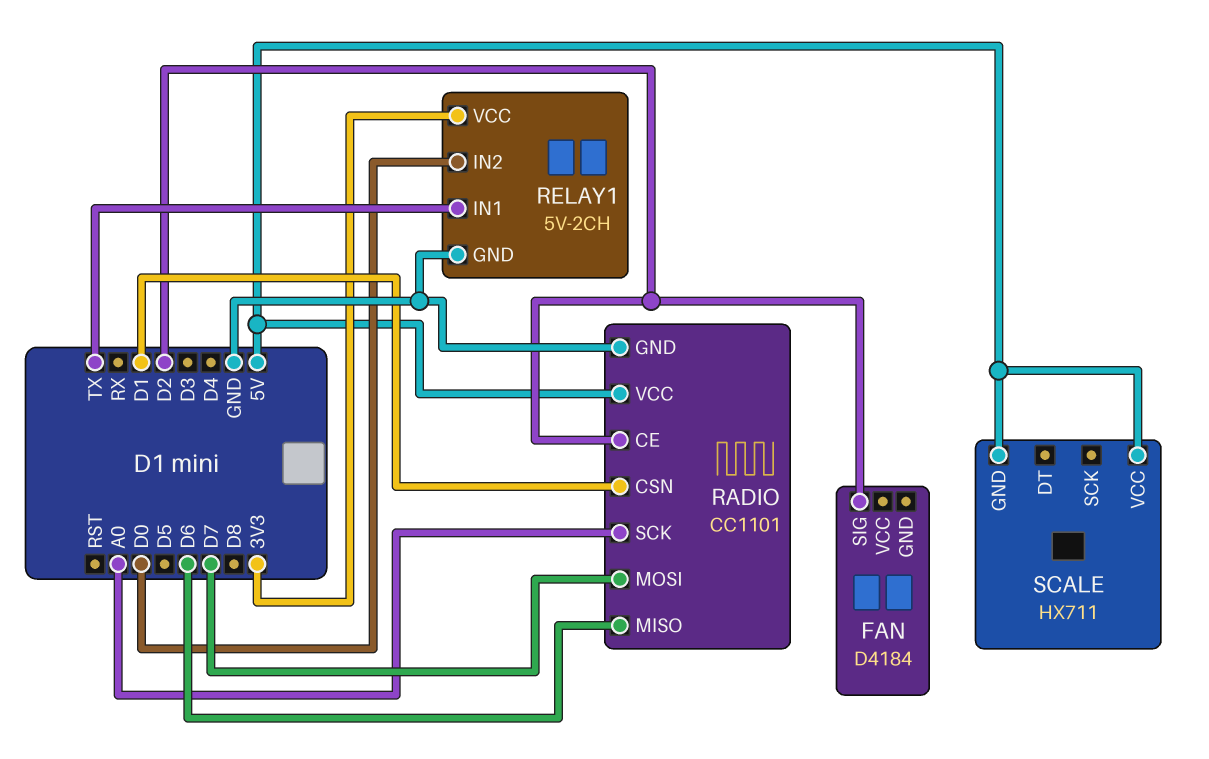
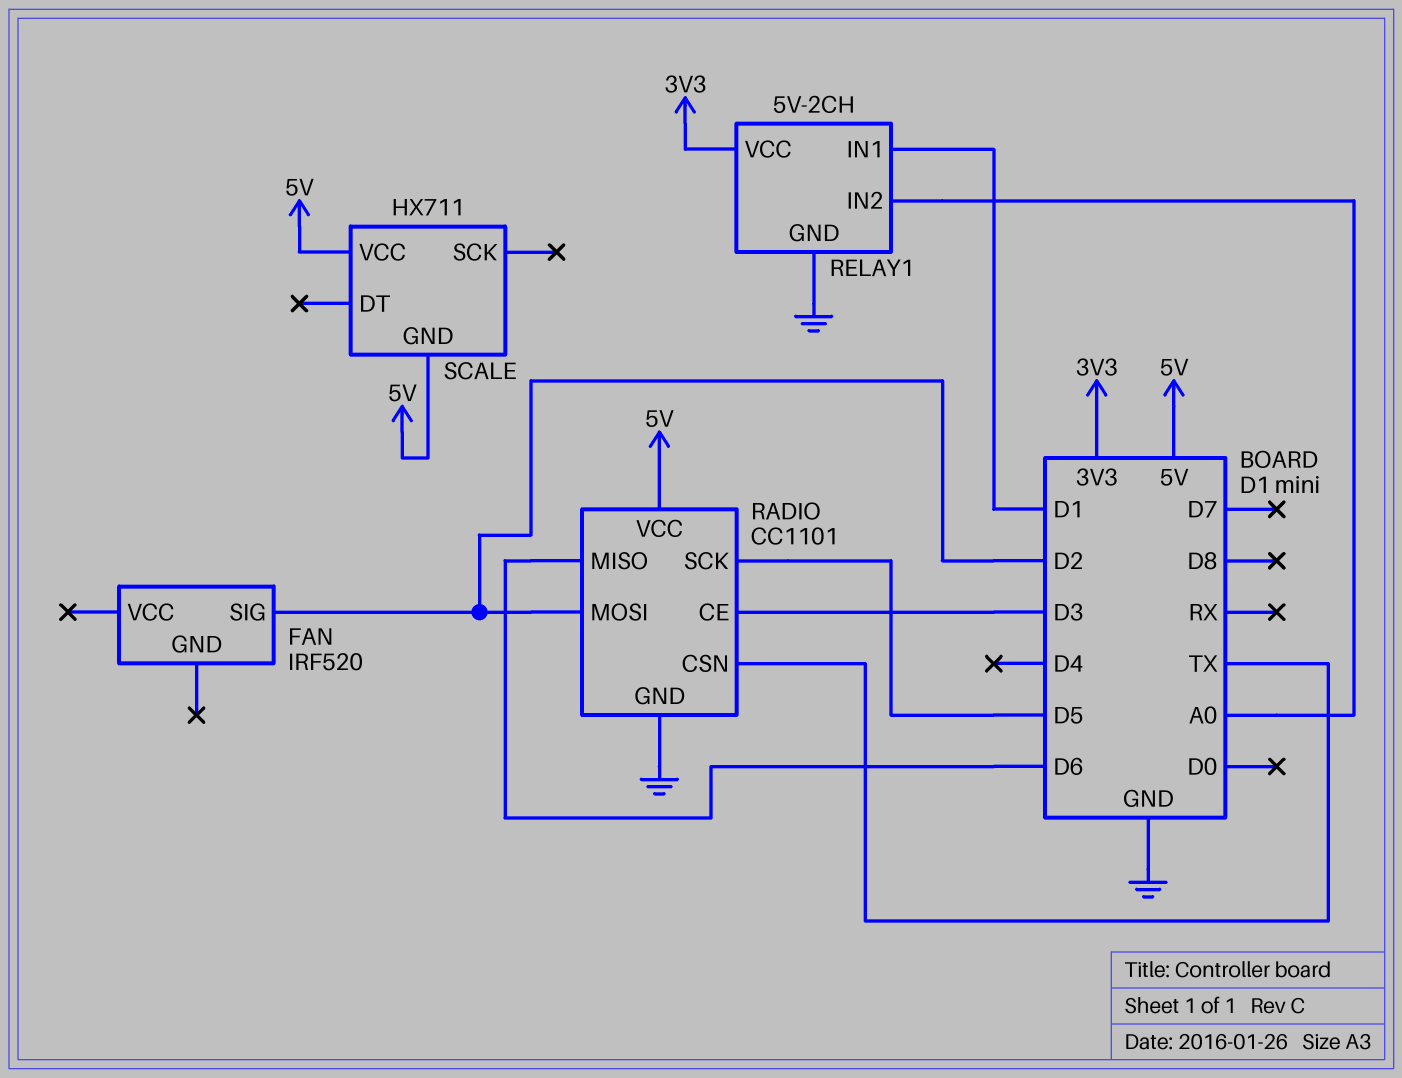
FAN: D4184 -> IRF520
RADIO pin CE: D2 -> D3
RADIO pin CSN: D1 -> TX
RADIO pin MOSI: D7 -> D2
RADIO pin SCK: A0 -> D5
RELAY1 pin IN1: TX -> D1
RELAY1 pin IN2: D0 -> A0

